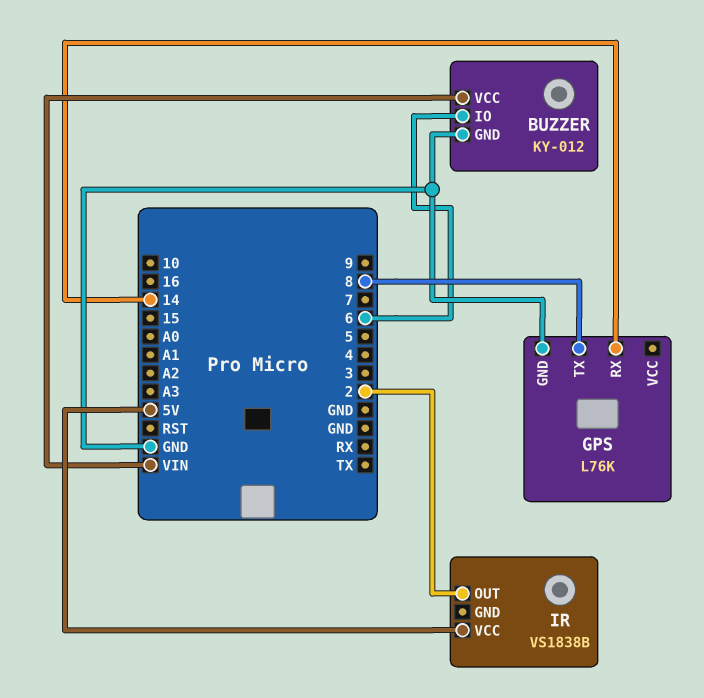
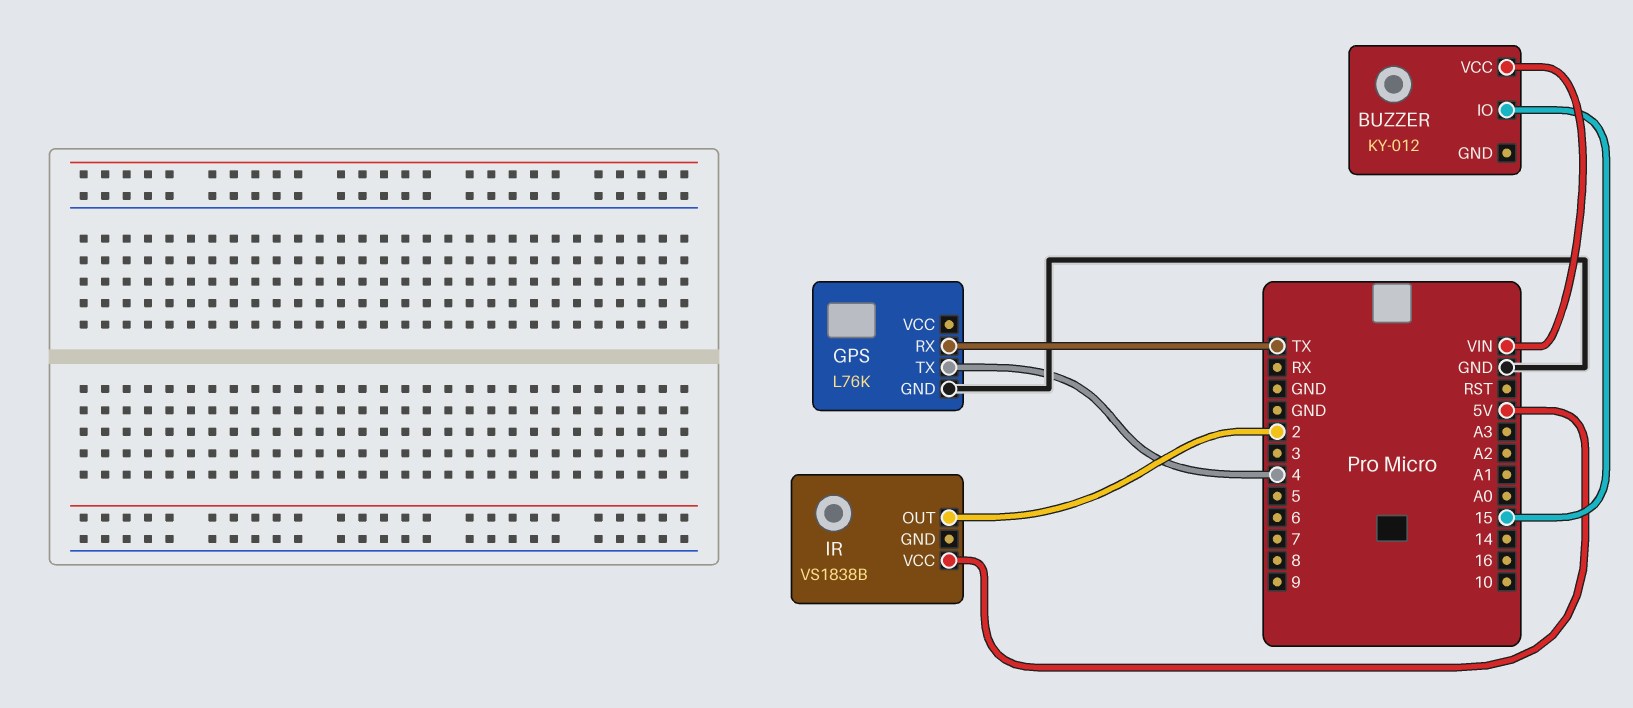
BUZZER pin GND: GND -> none
BUZZER pin IO: 6 -> 15
GPS pin RX: 14 -> TX
GPS pin TX: 8 -> 4

